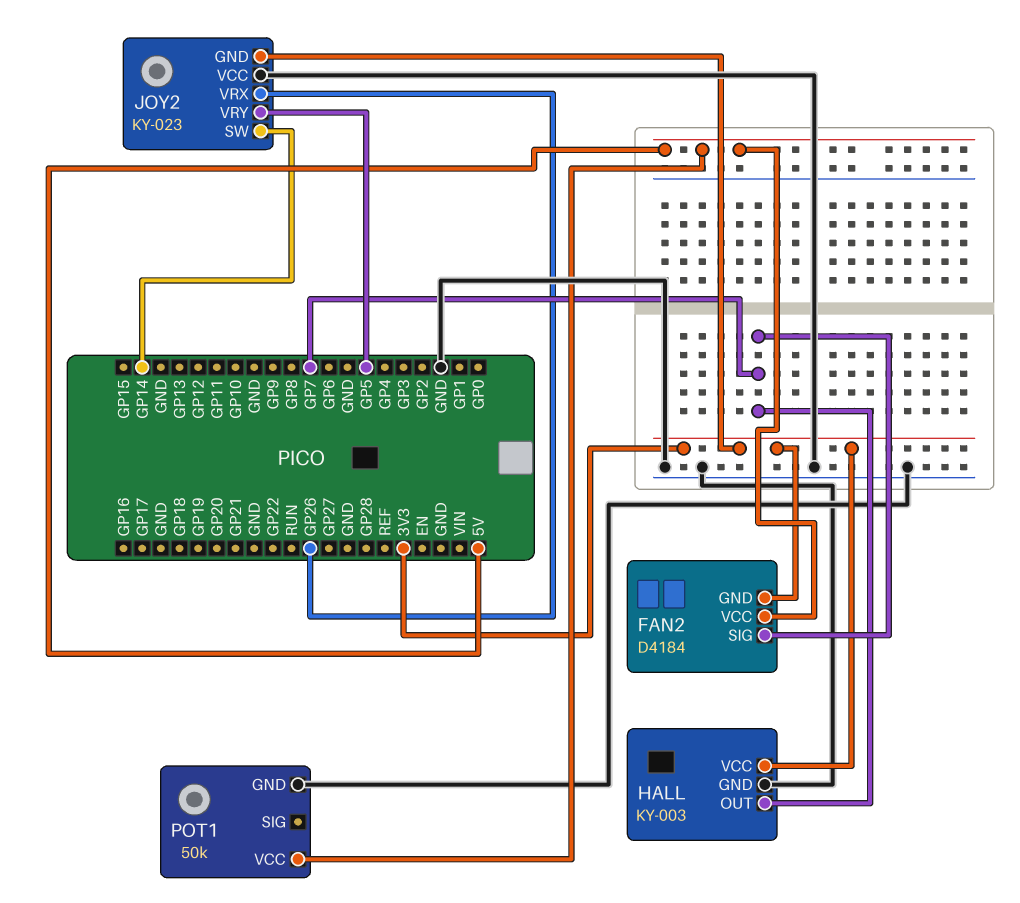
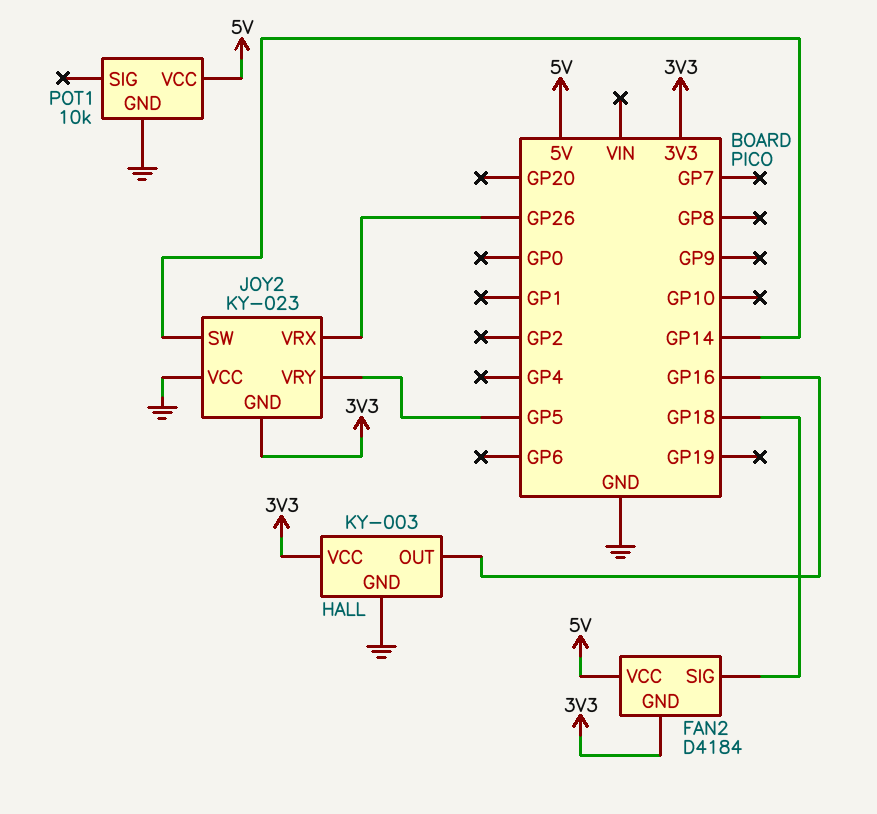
FAN2 pin SIG: GP7 -> GP18
HALL pin OUT: GP7 -> GP16
POT1: 50k -> 10k

